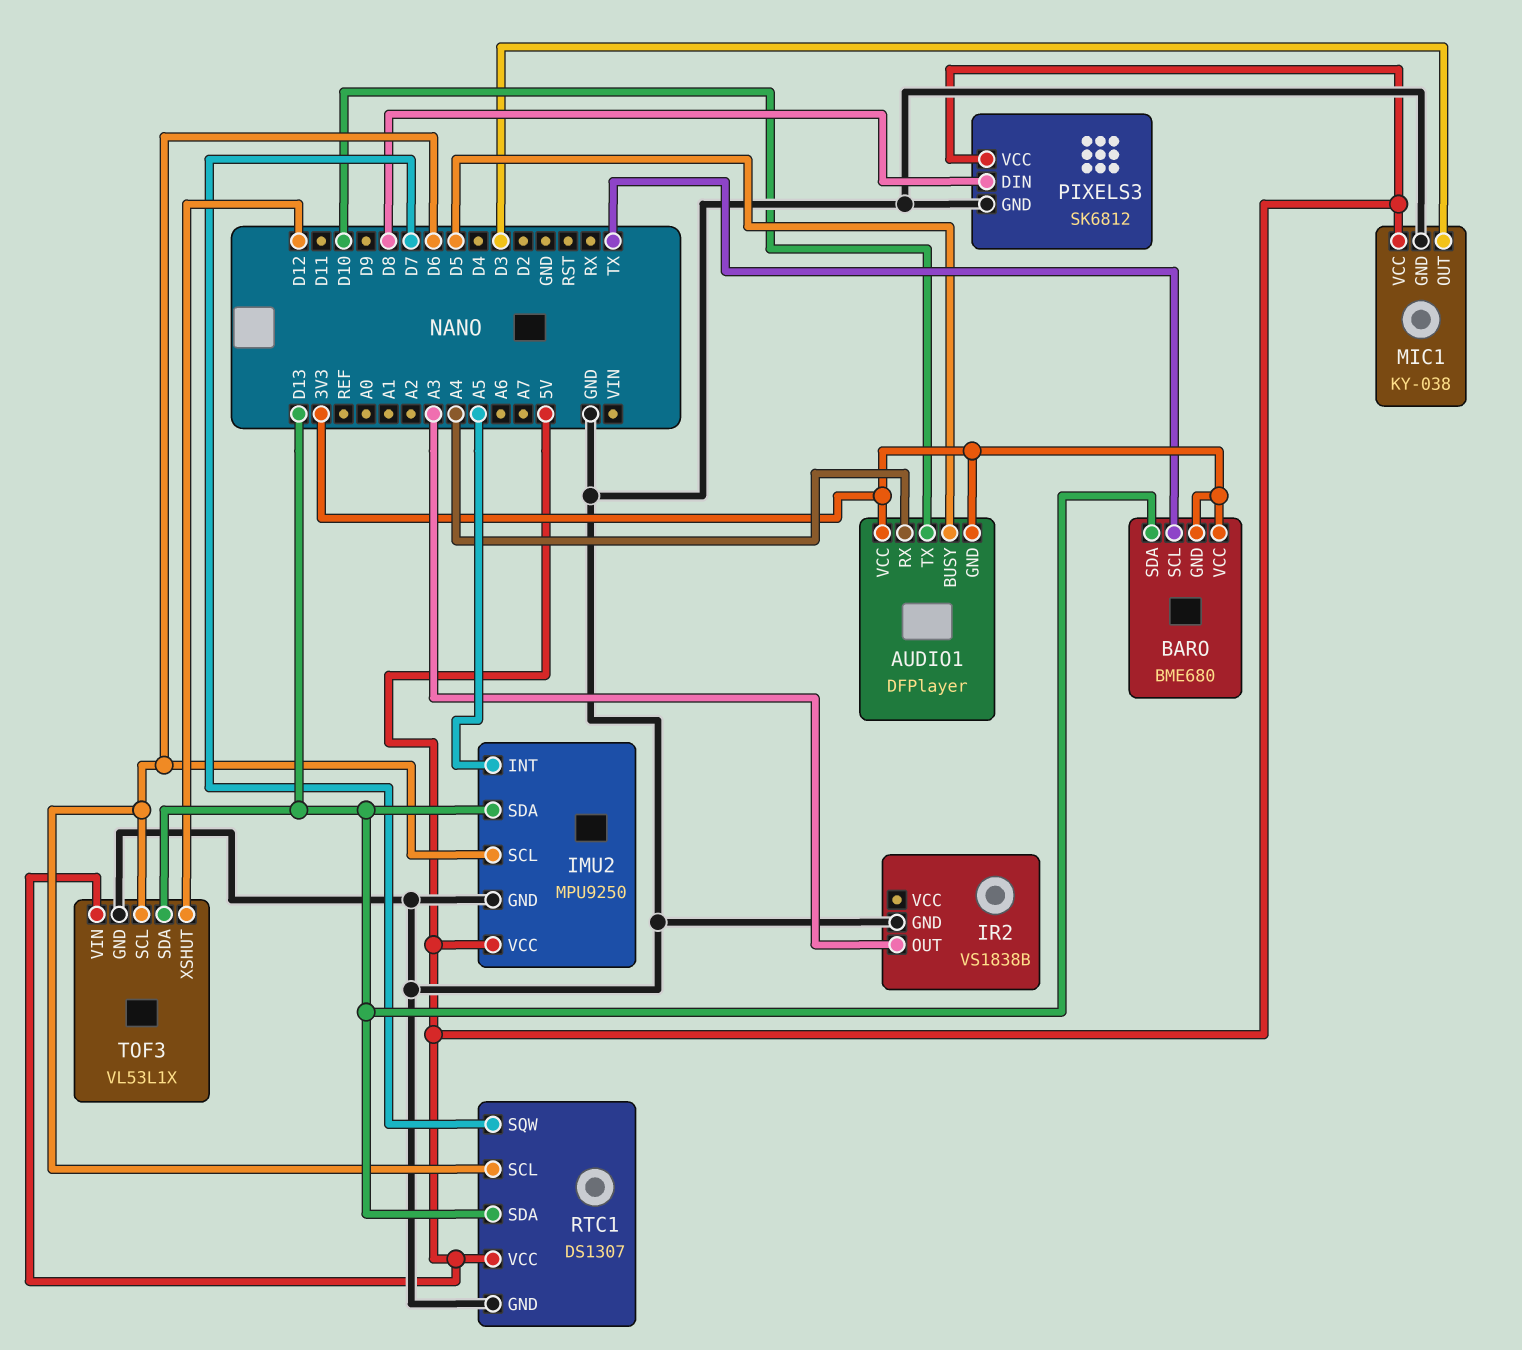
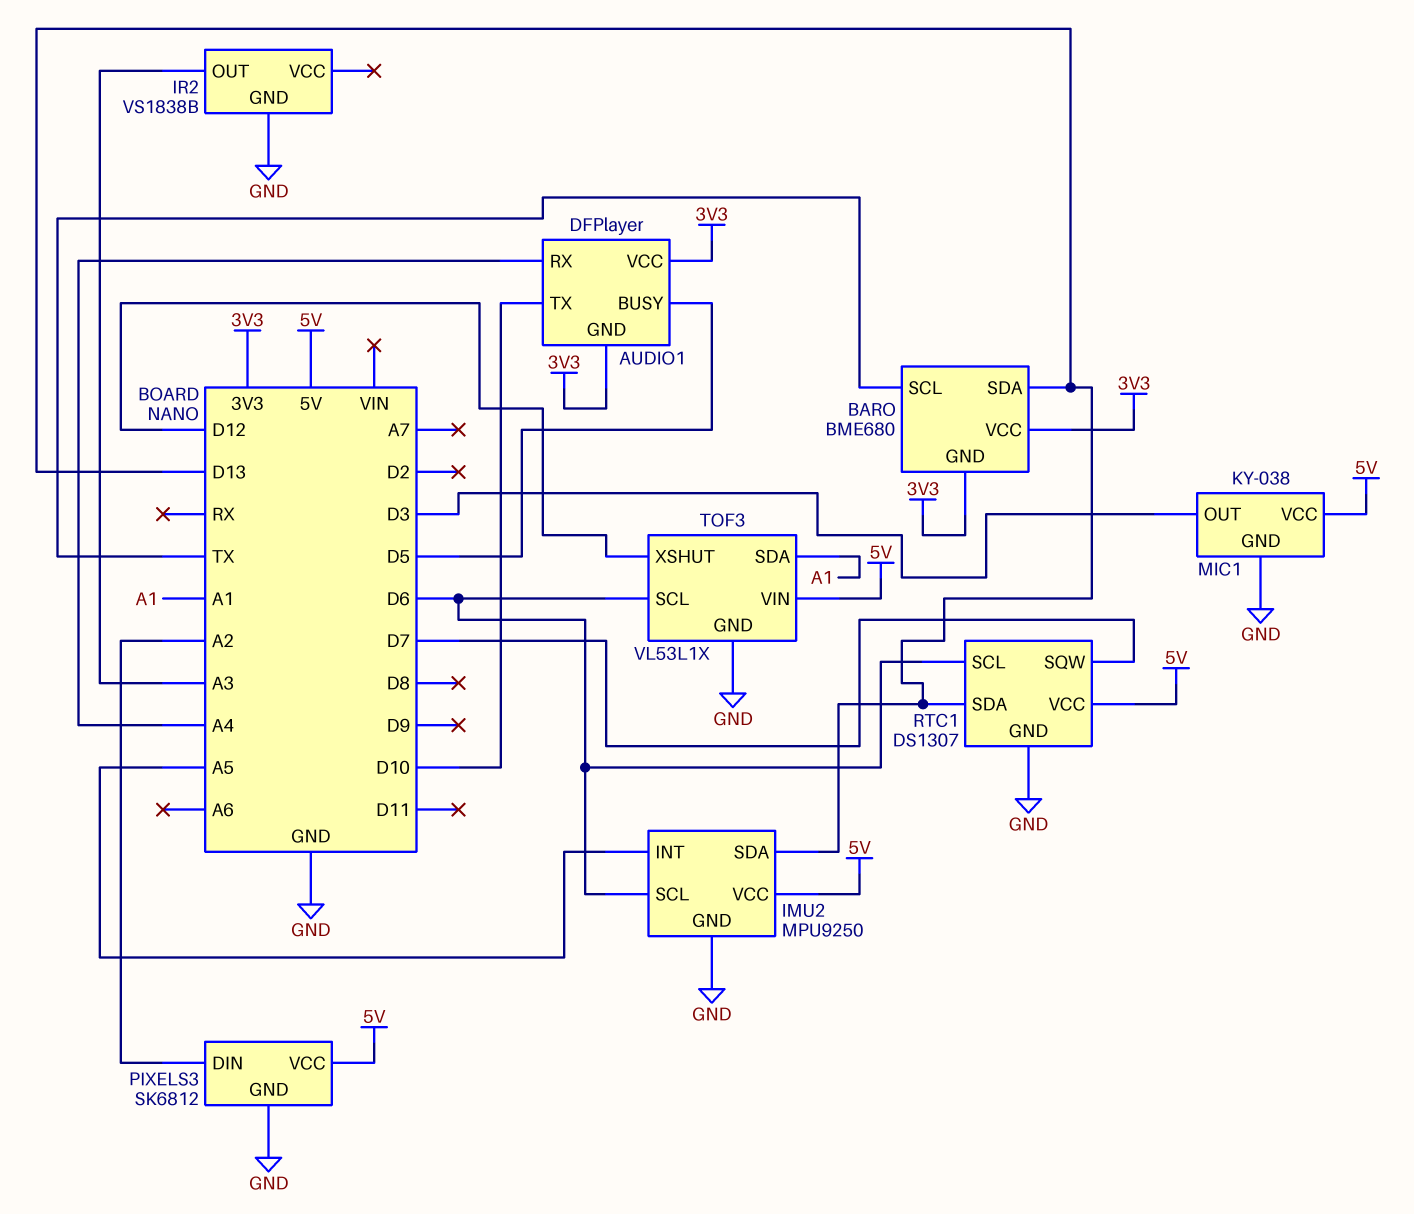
PIXELS3 pin DIN: D8 -> A2
TOF3 pin SDA: D13 -> A1

